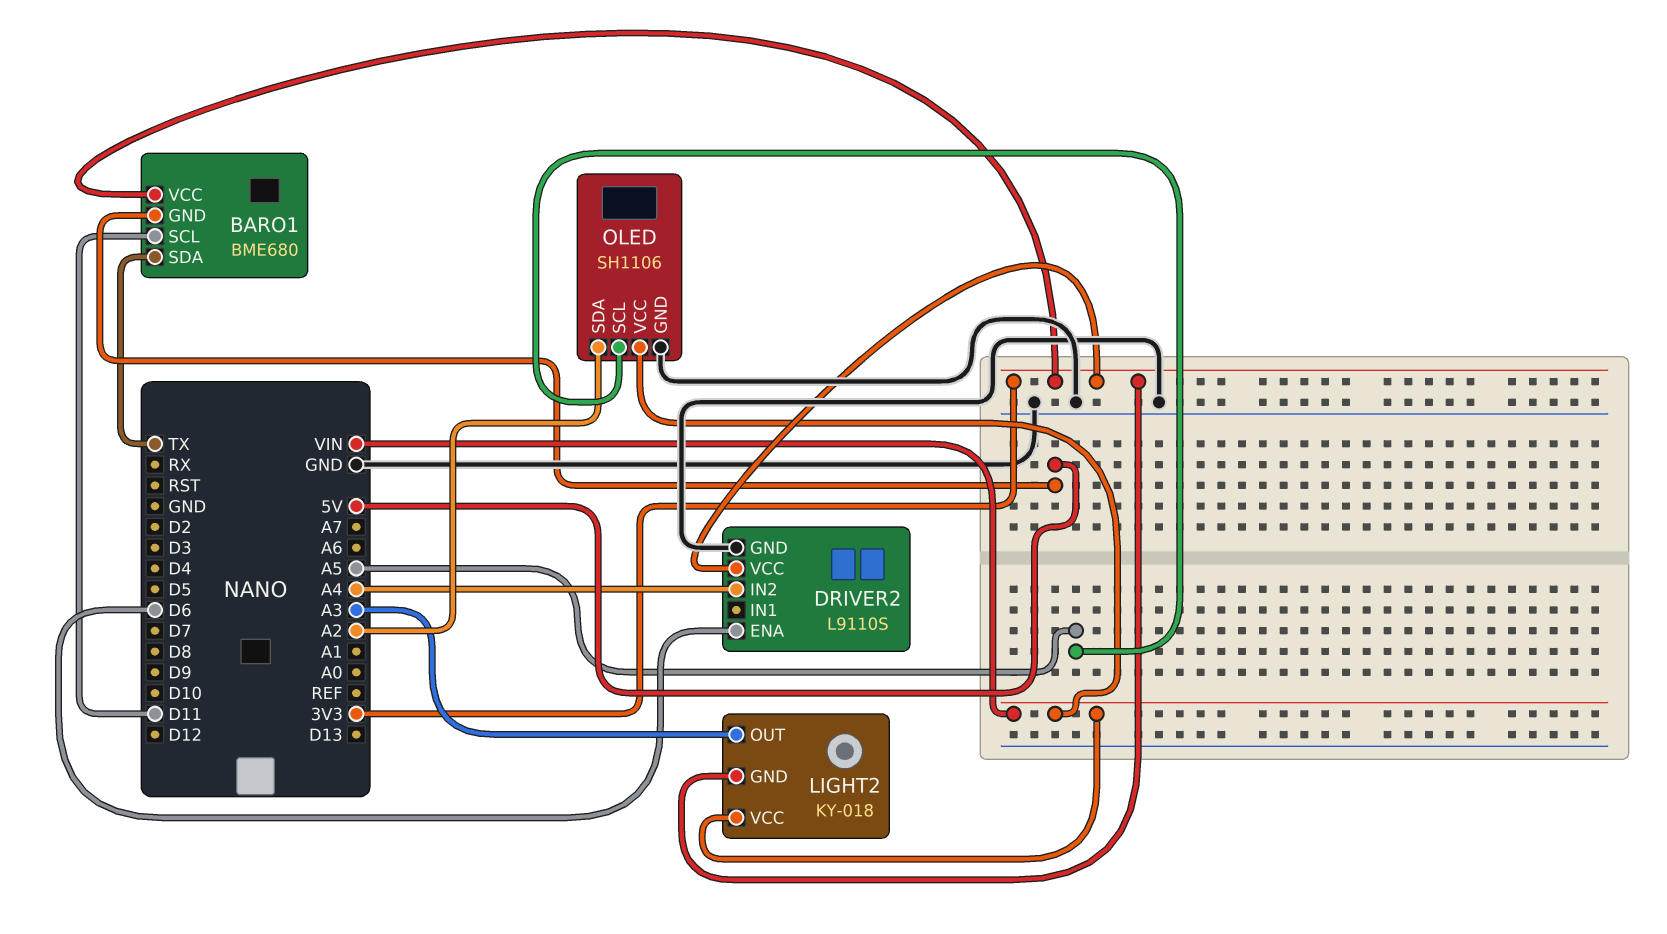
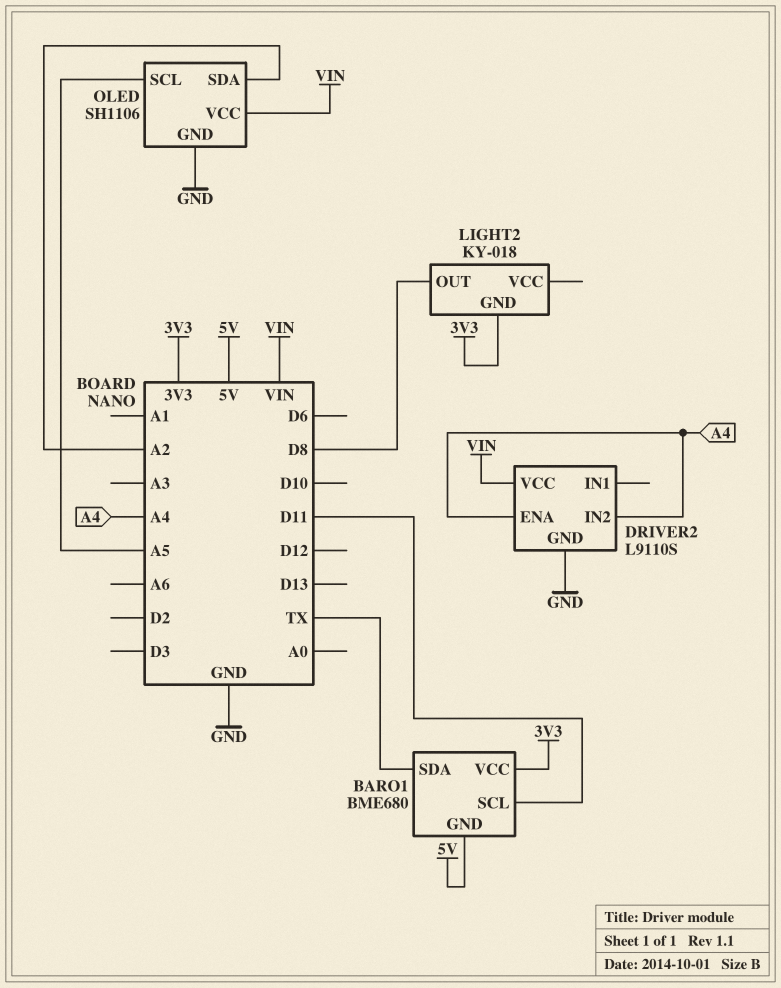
DRIVER2 pin ENA: D6 -> A4
DRIVER2 pin VCC: 3V3 -> VIN
LIGHT2 pin OUT: A3 -> D8
LIGHT2 pin VCC: VIN -> none

